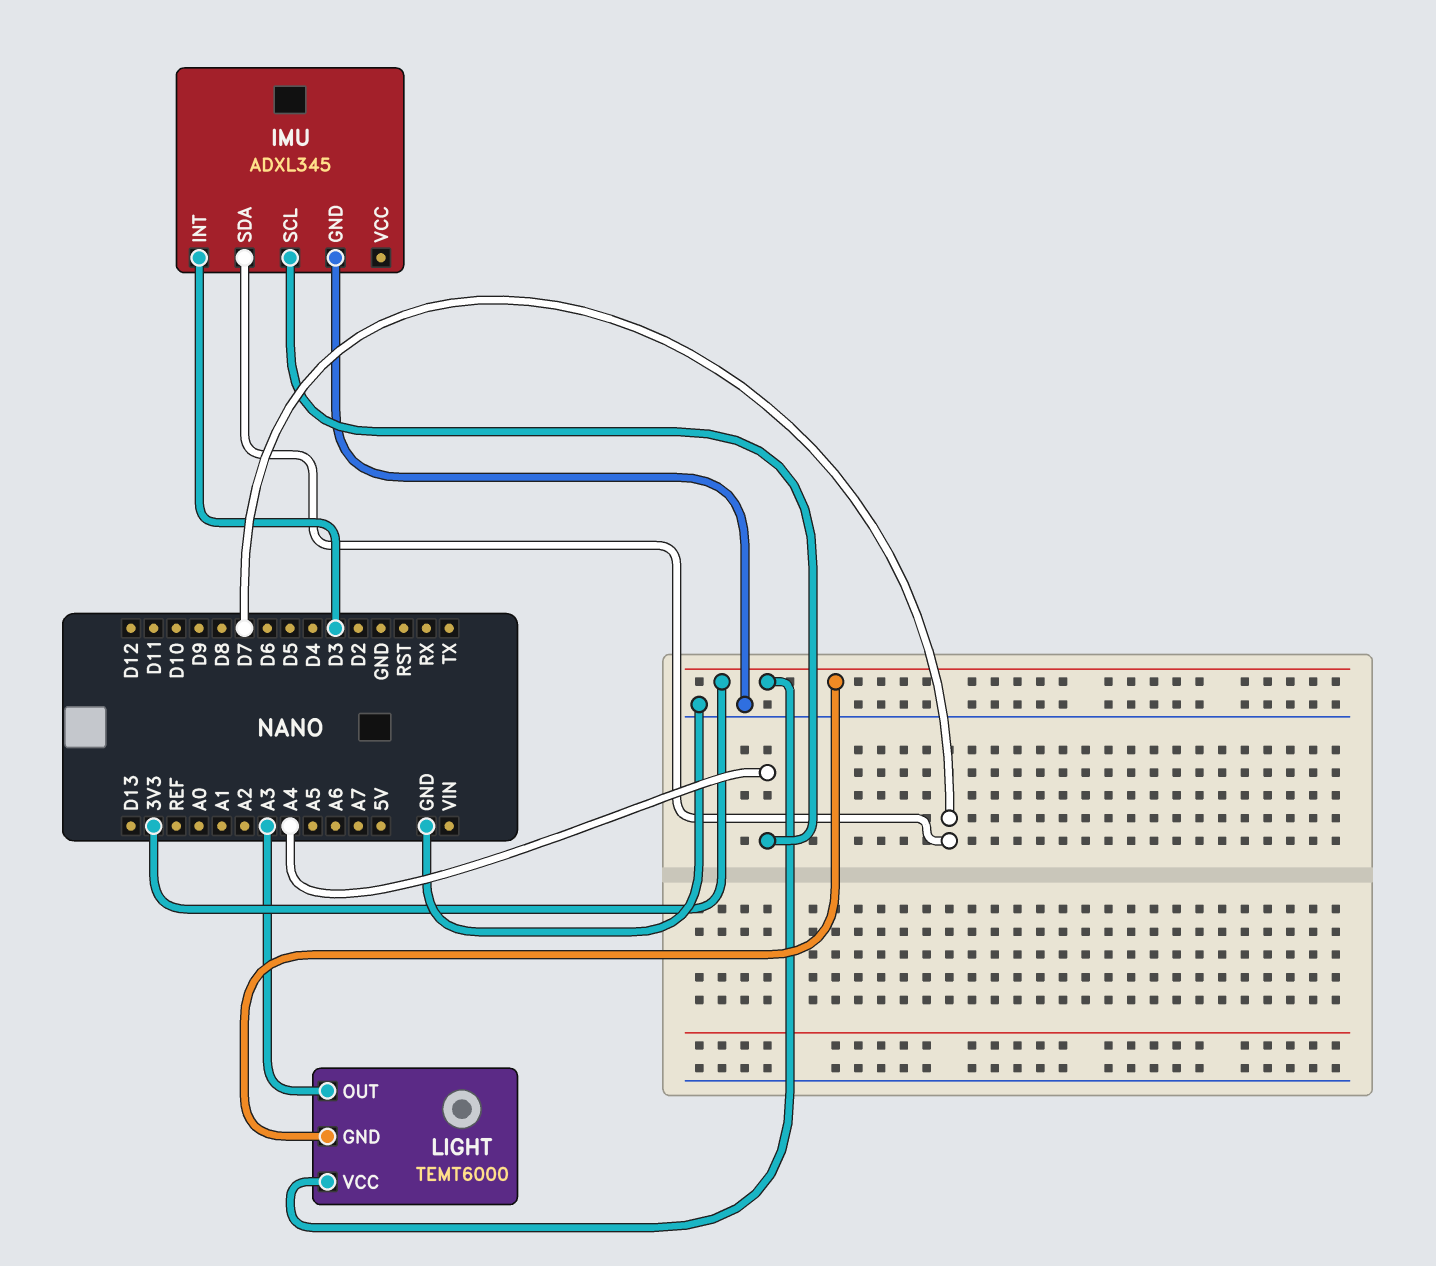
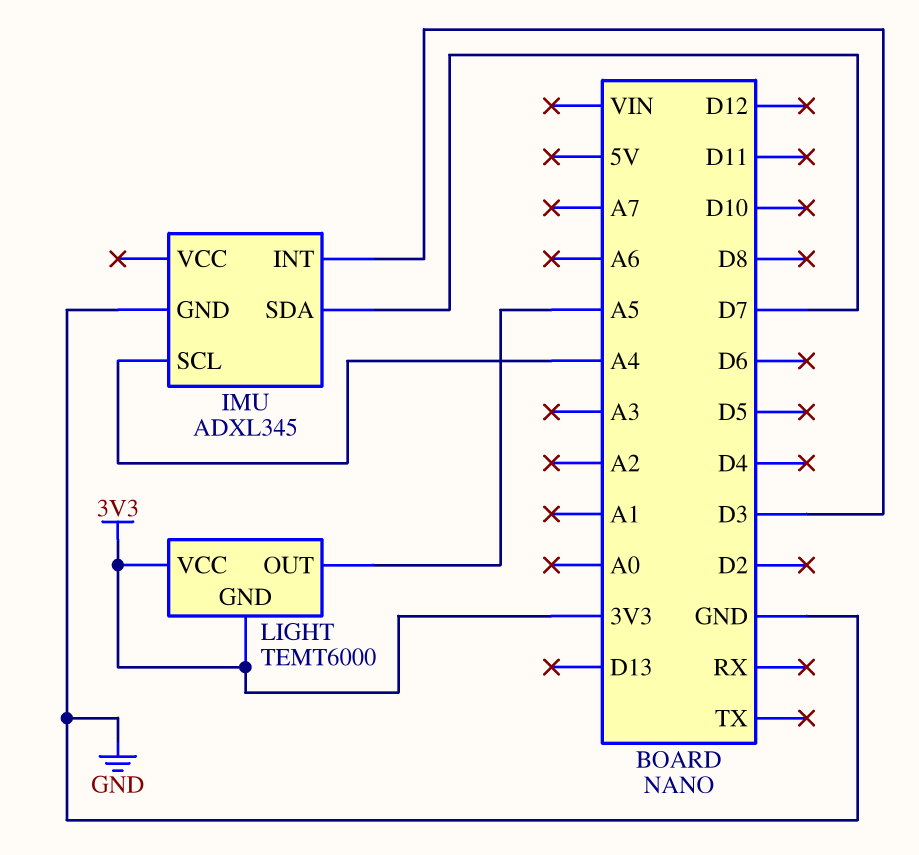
LIGHT pin OUT: A3 -> A5

